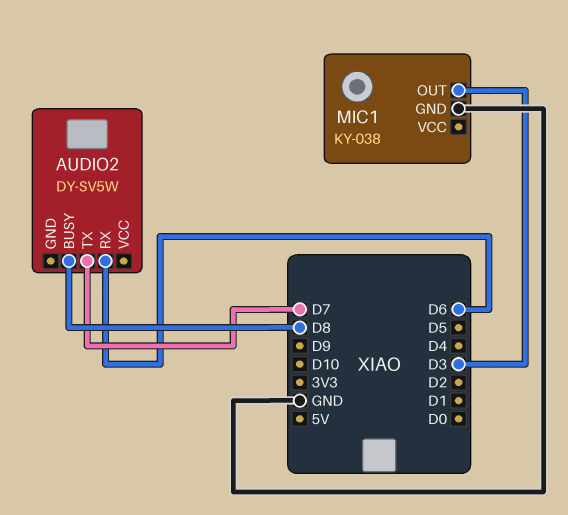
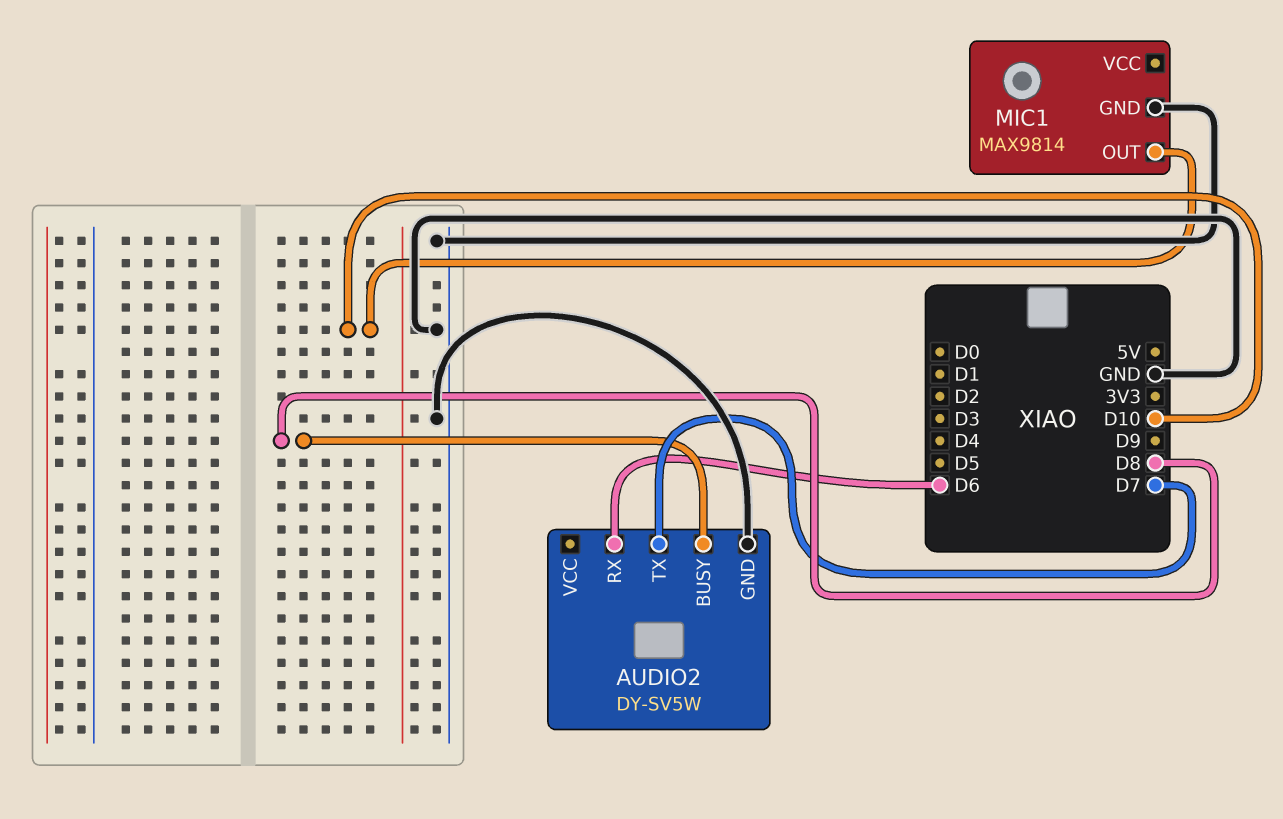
AUDIO2 pin GND: none -> GND
MIC1: KY-038 -> MAX9814
MIC1 pin OUT: D3 -> D10

